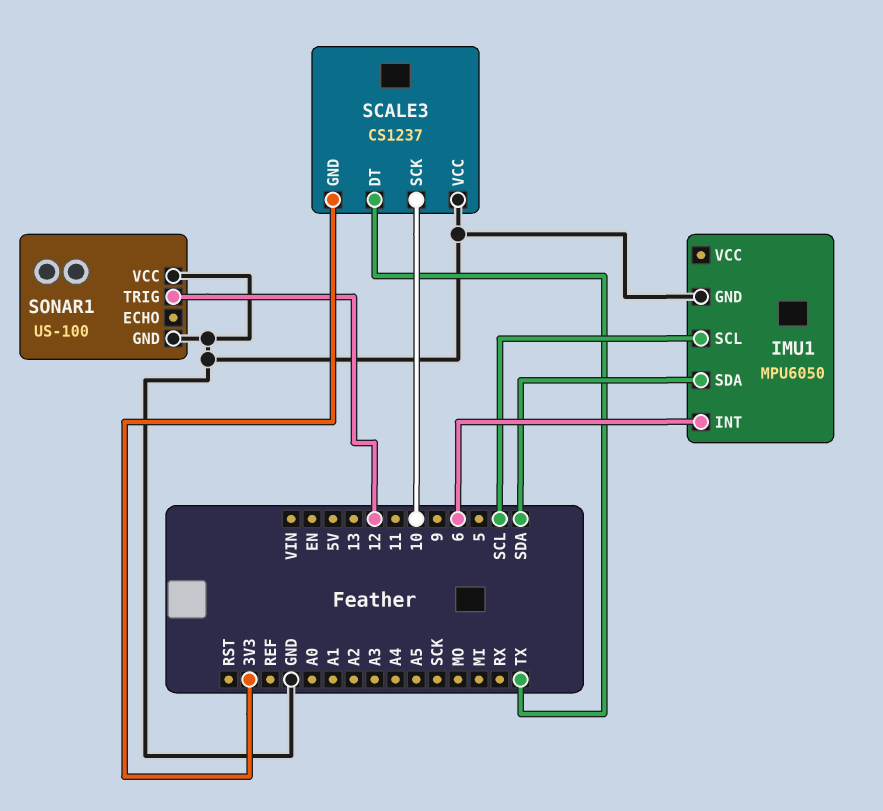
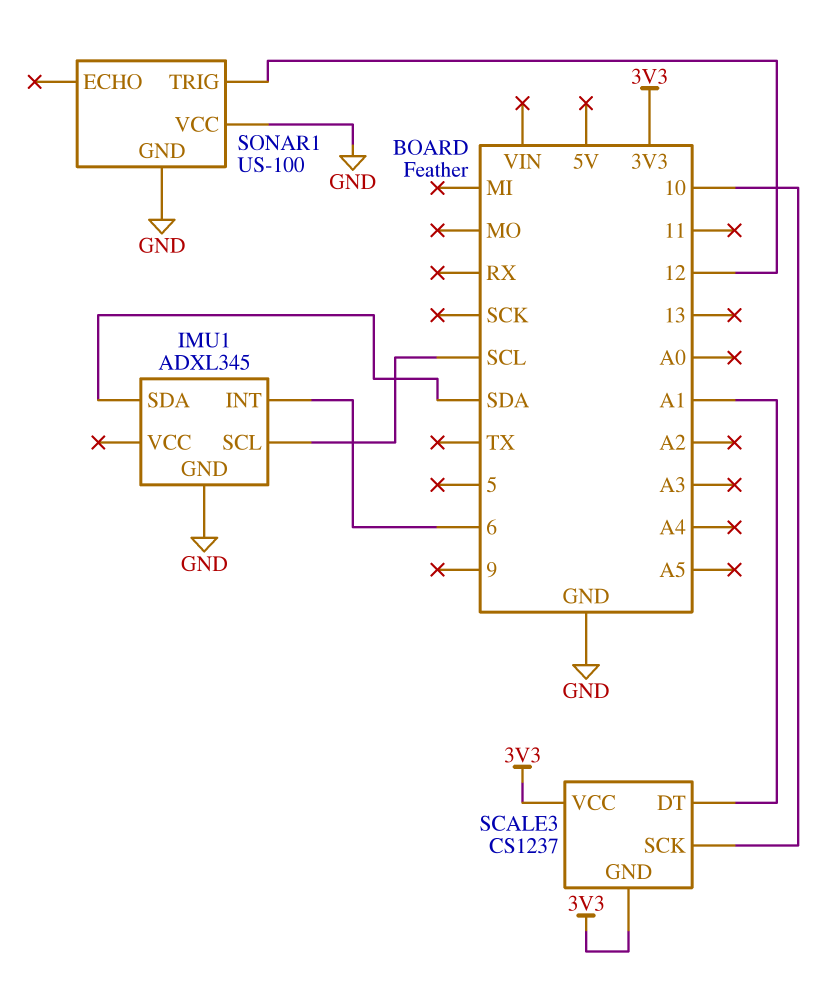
IMU1: MPU6050 -> ADXL345
SCALE3 pin DT: TX -> A1
SCALE3 pin VCC: GND -> 3V3

